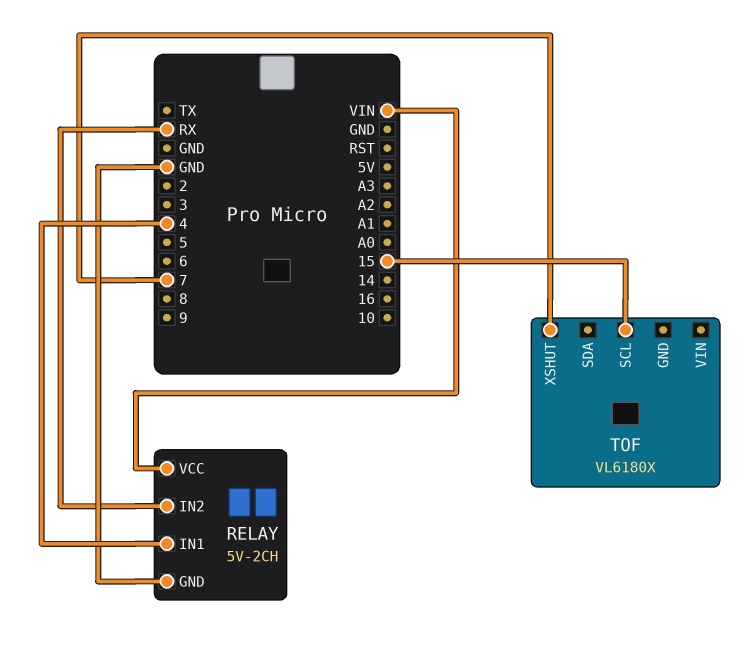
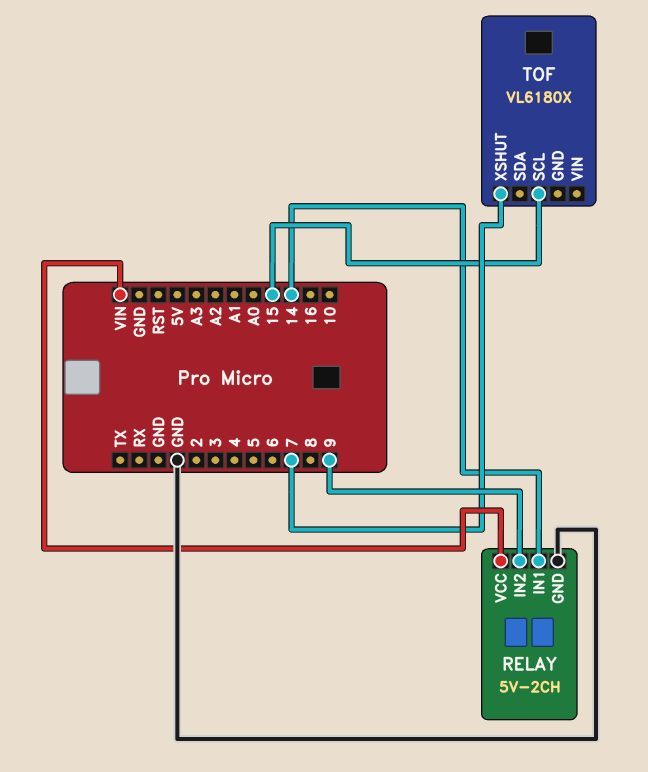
RELAY pin IN1: 4 -> 14
RELAY pin IN2: RX -> 9

